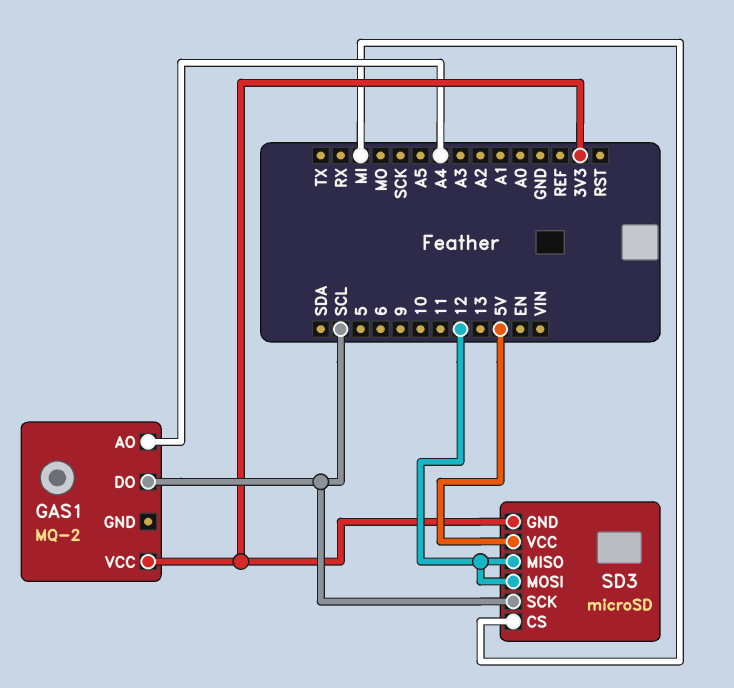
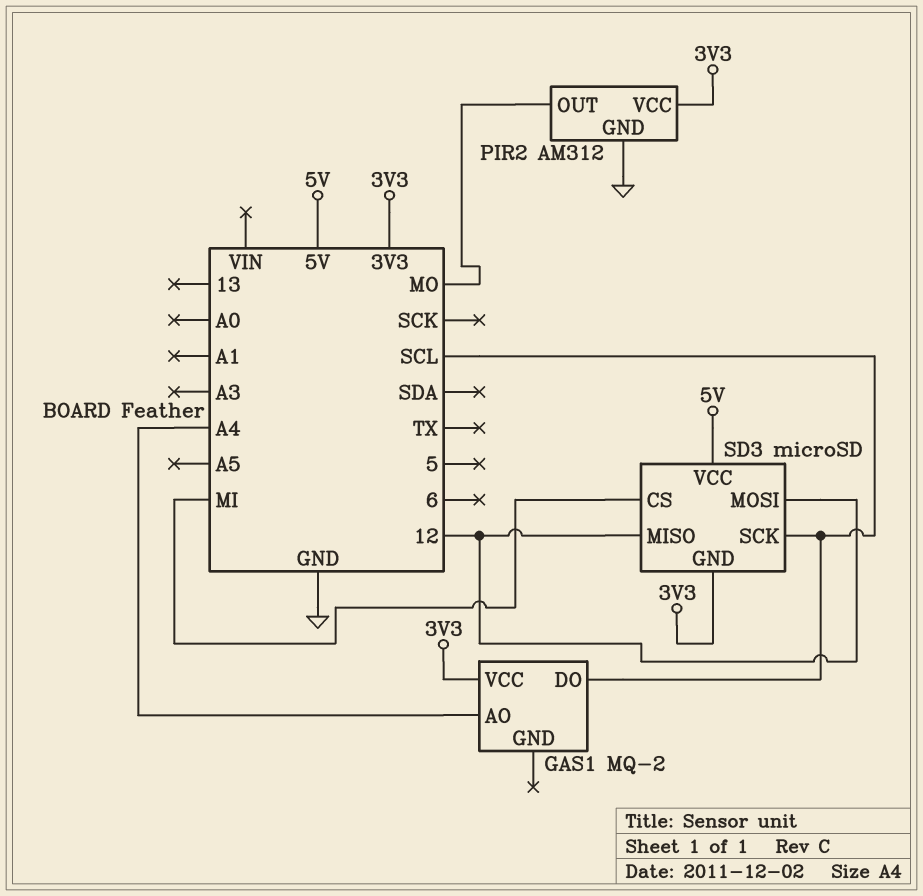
PIR2: none -> AM312
PIR2 pin GND: none -> GND
PIR2 pin OUT: none -> MO
PIR2 pin VCC: none -> 3V3

